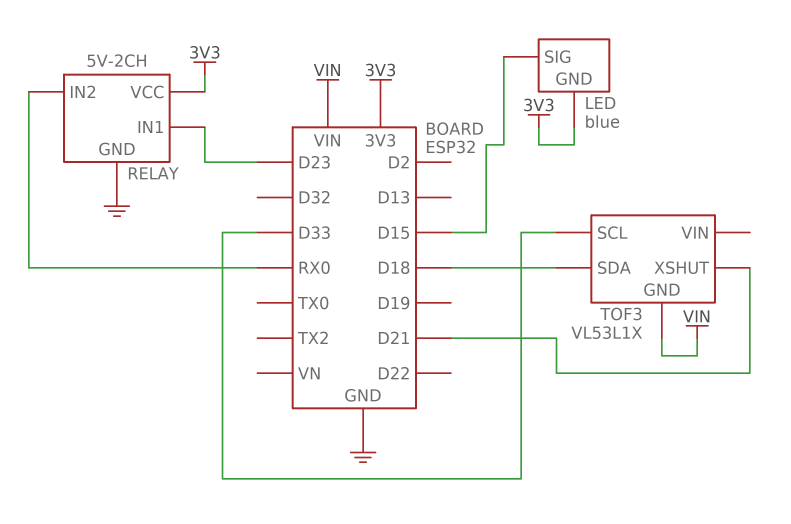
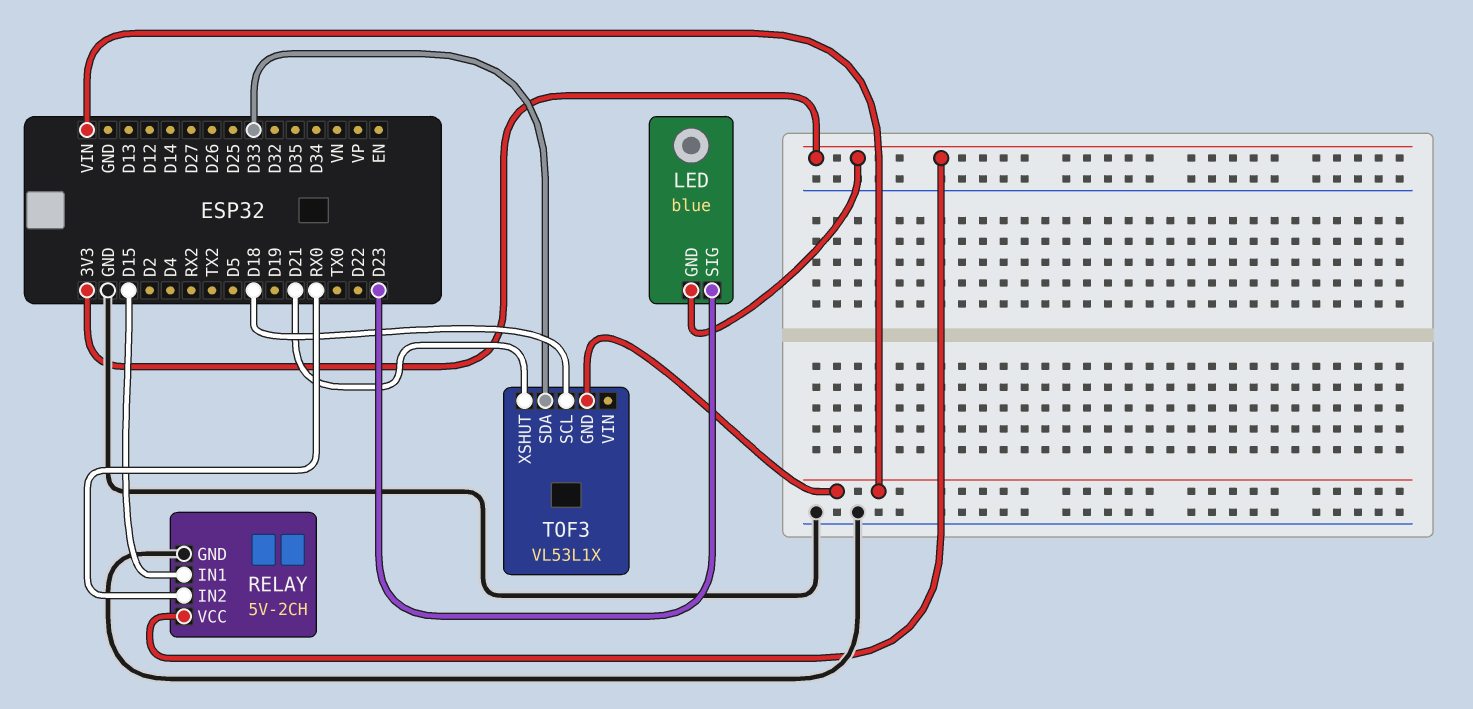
LED pin SIG: D15 -> D23
RELAY pin IN1: D23 -> D15
TOF3 pin SCL: D33 -> D18
TOF3 pin SDA: D18 -> D33

